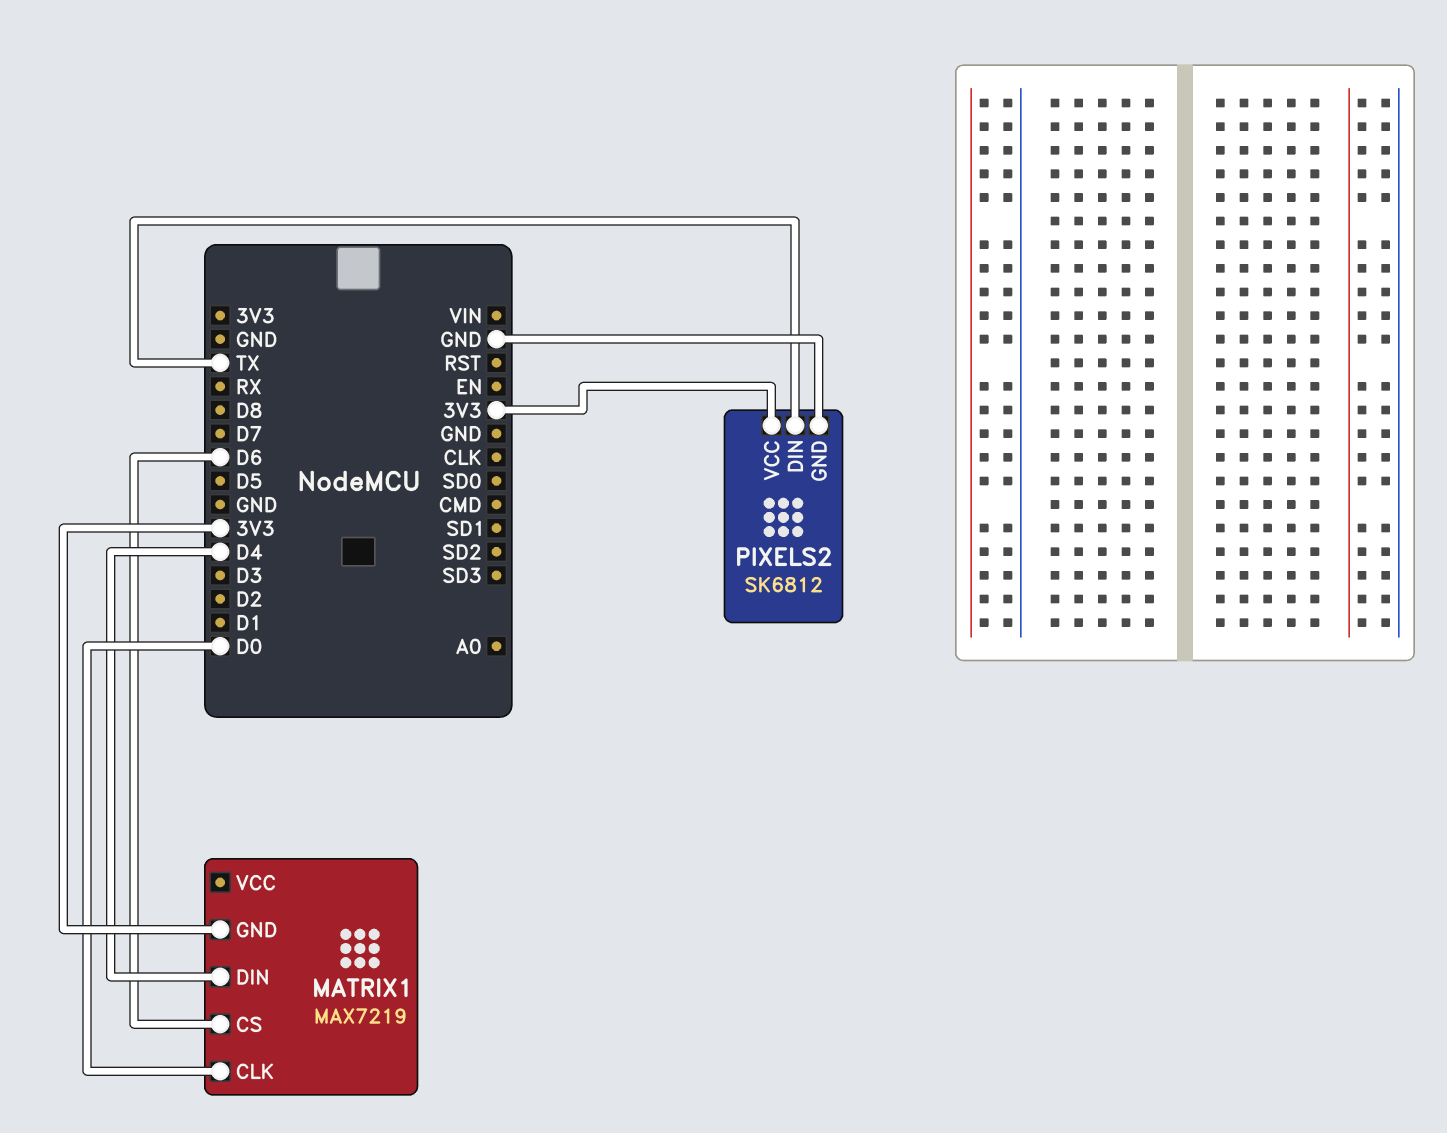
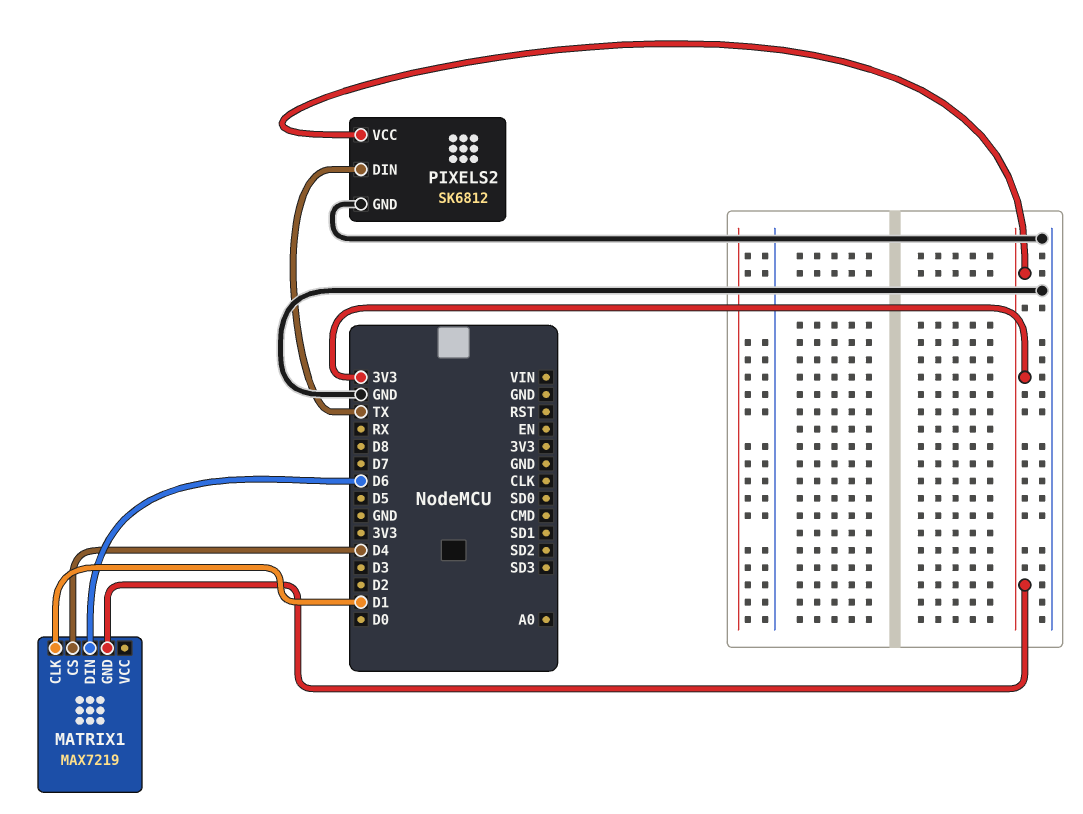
MATRIX1 pin CLK: D0 -> D1
MATRIX1 pin CS: D6 -> D4
MATRIX1 pin DIN: D4 -> D6

